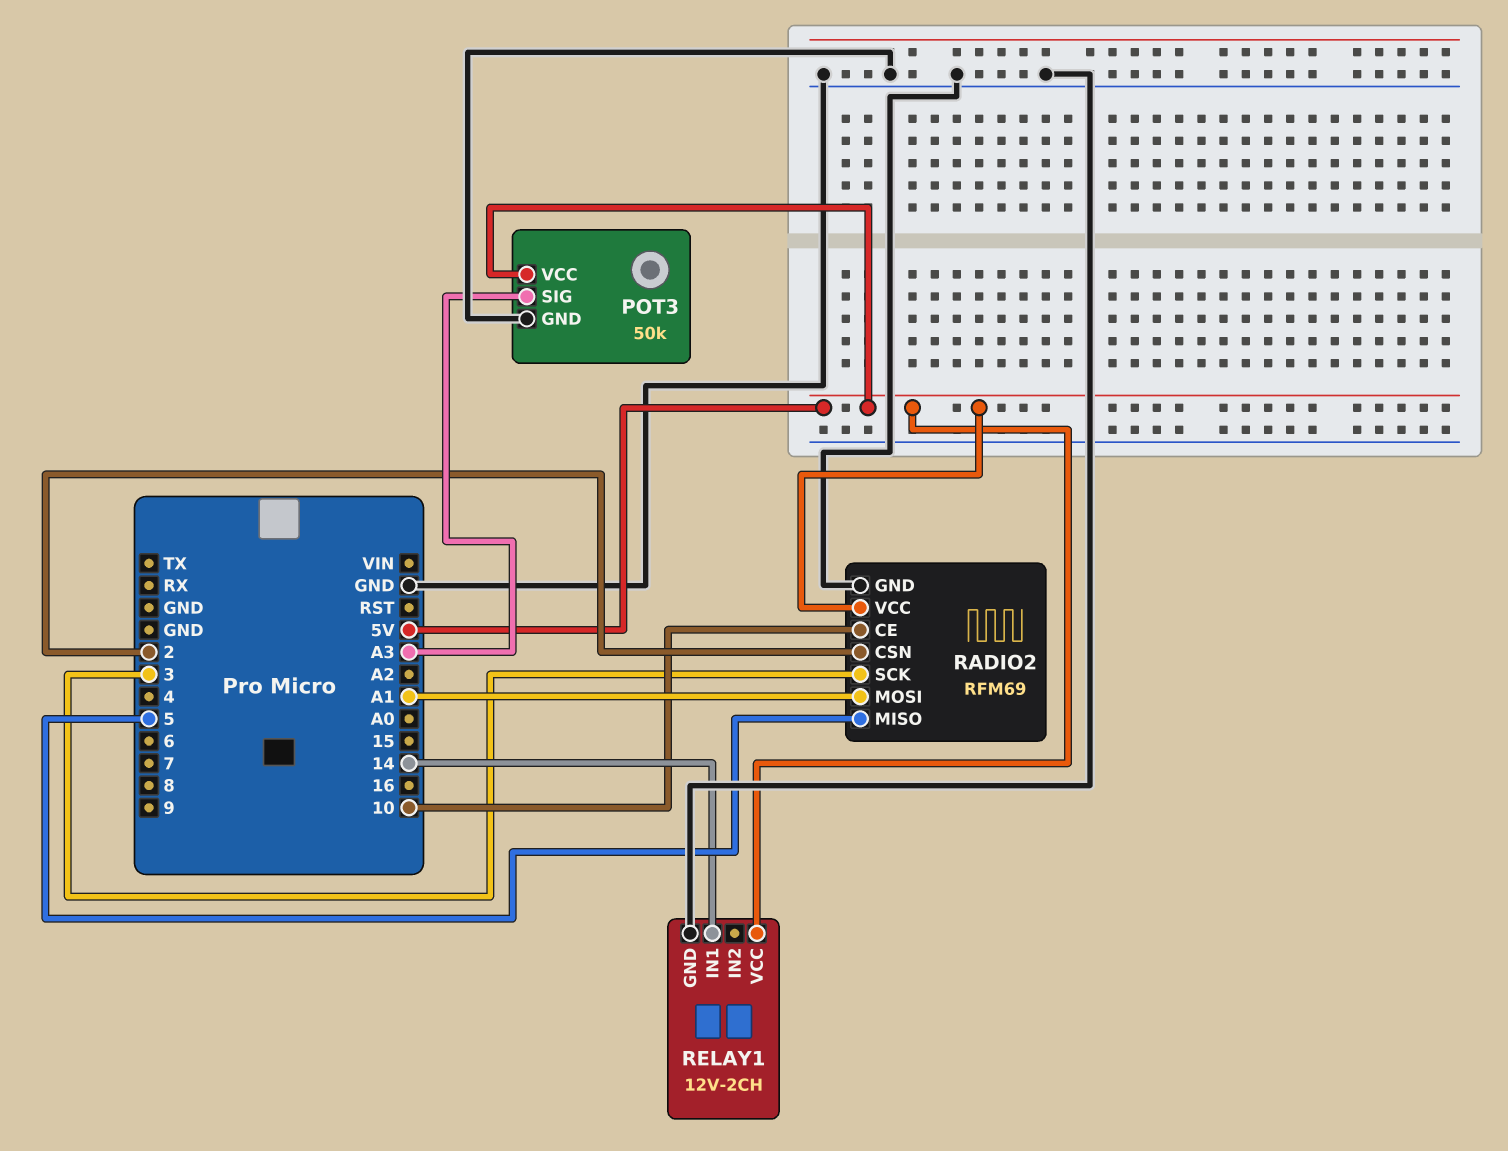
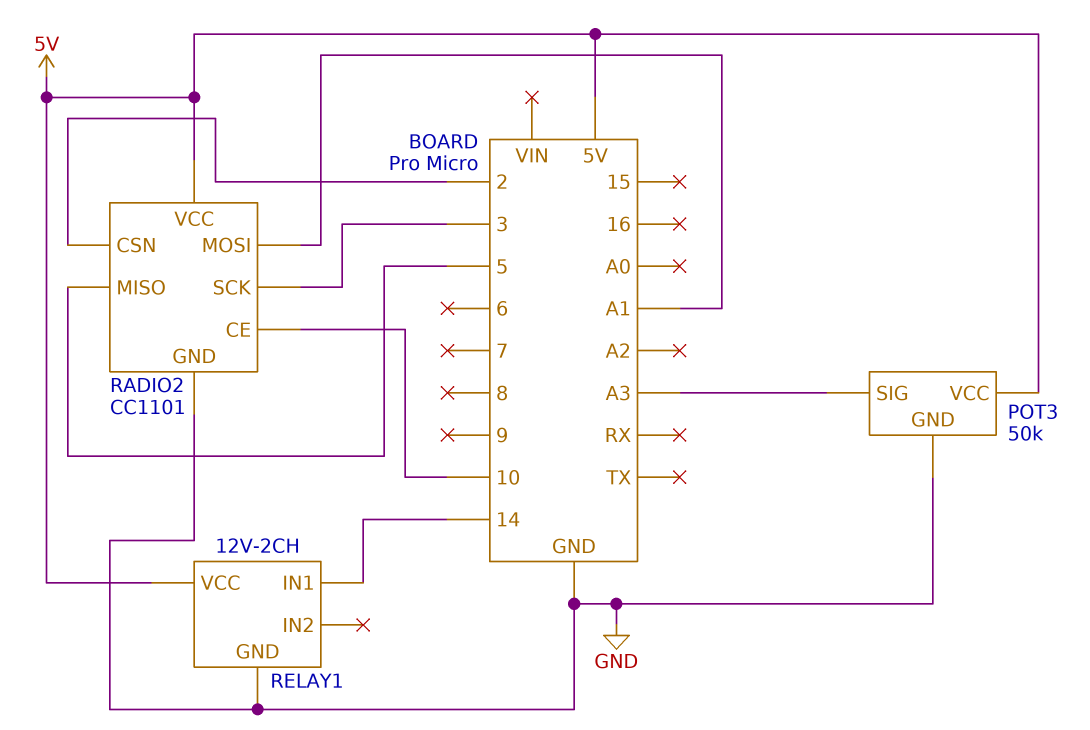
RADIO2: RFM69 -> CC1101

